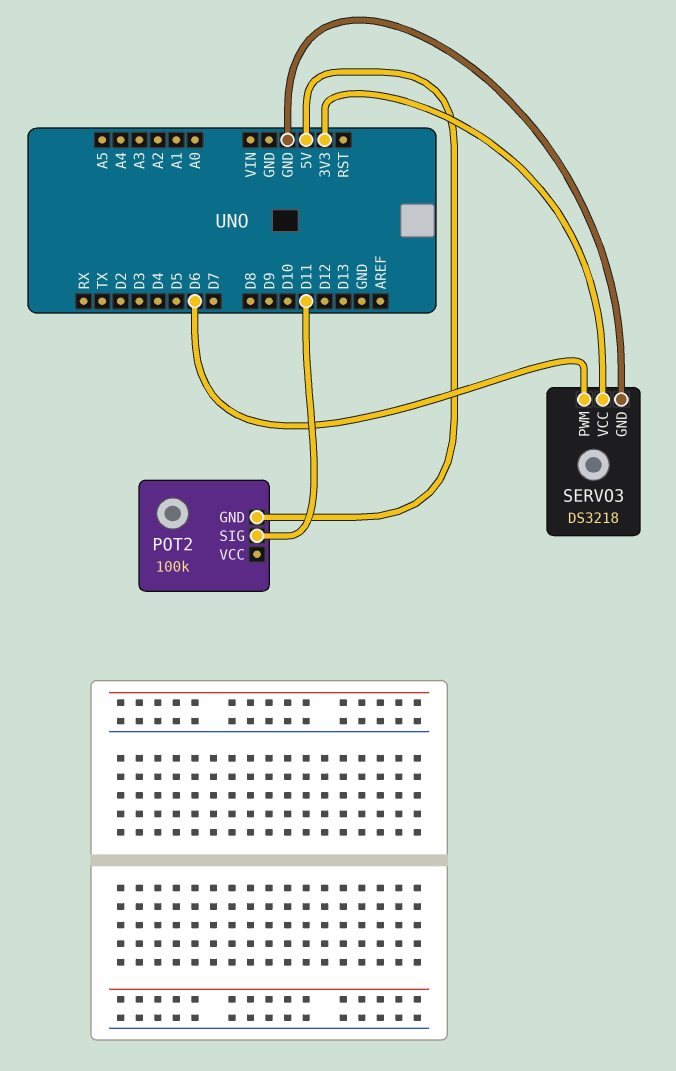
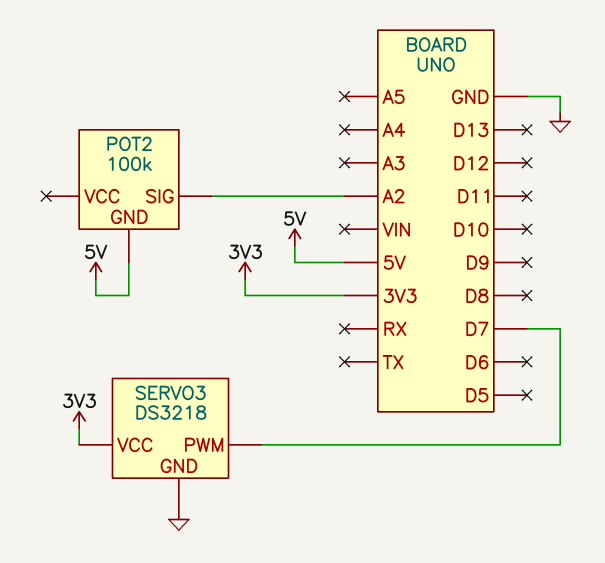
POT2 pin SIG: D11 -> A2
SERVO3 pin PWM: D6 -> D7

